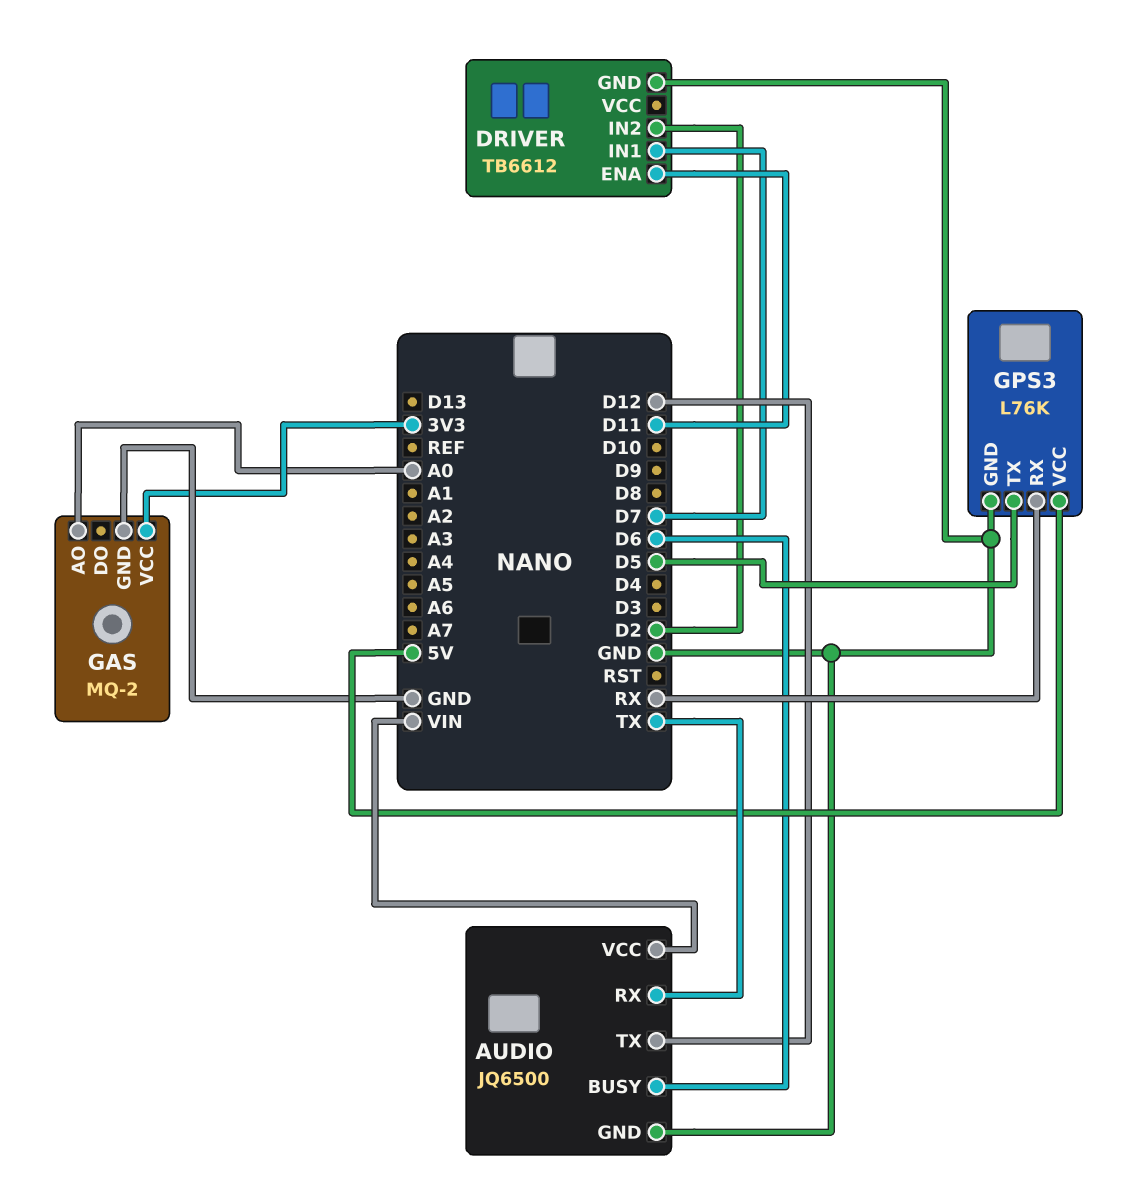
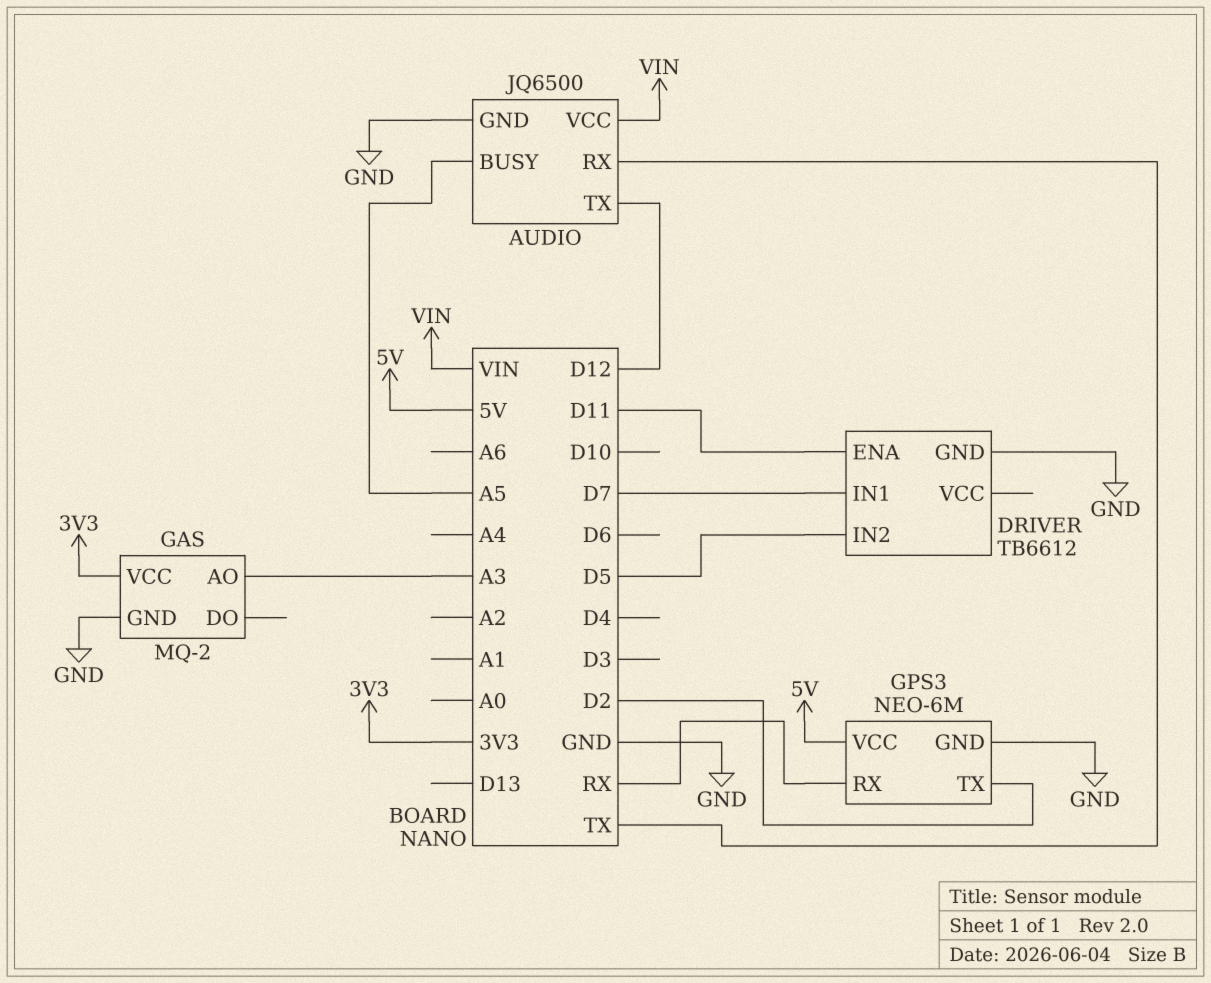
AUDIO pin BUSY: D6 -> A5
DRIVER pin IN2: D2 -> D5
GAS pin AO: A0 -> A3
GPS3: L76K -> NEO-6M
GPS3 pin TX: D5 -> D2

